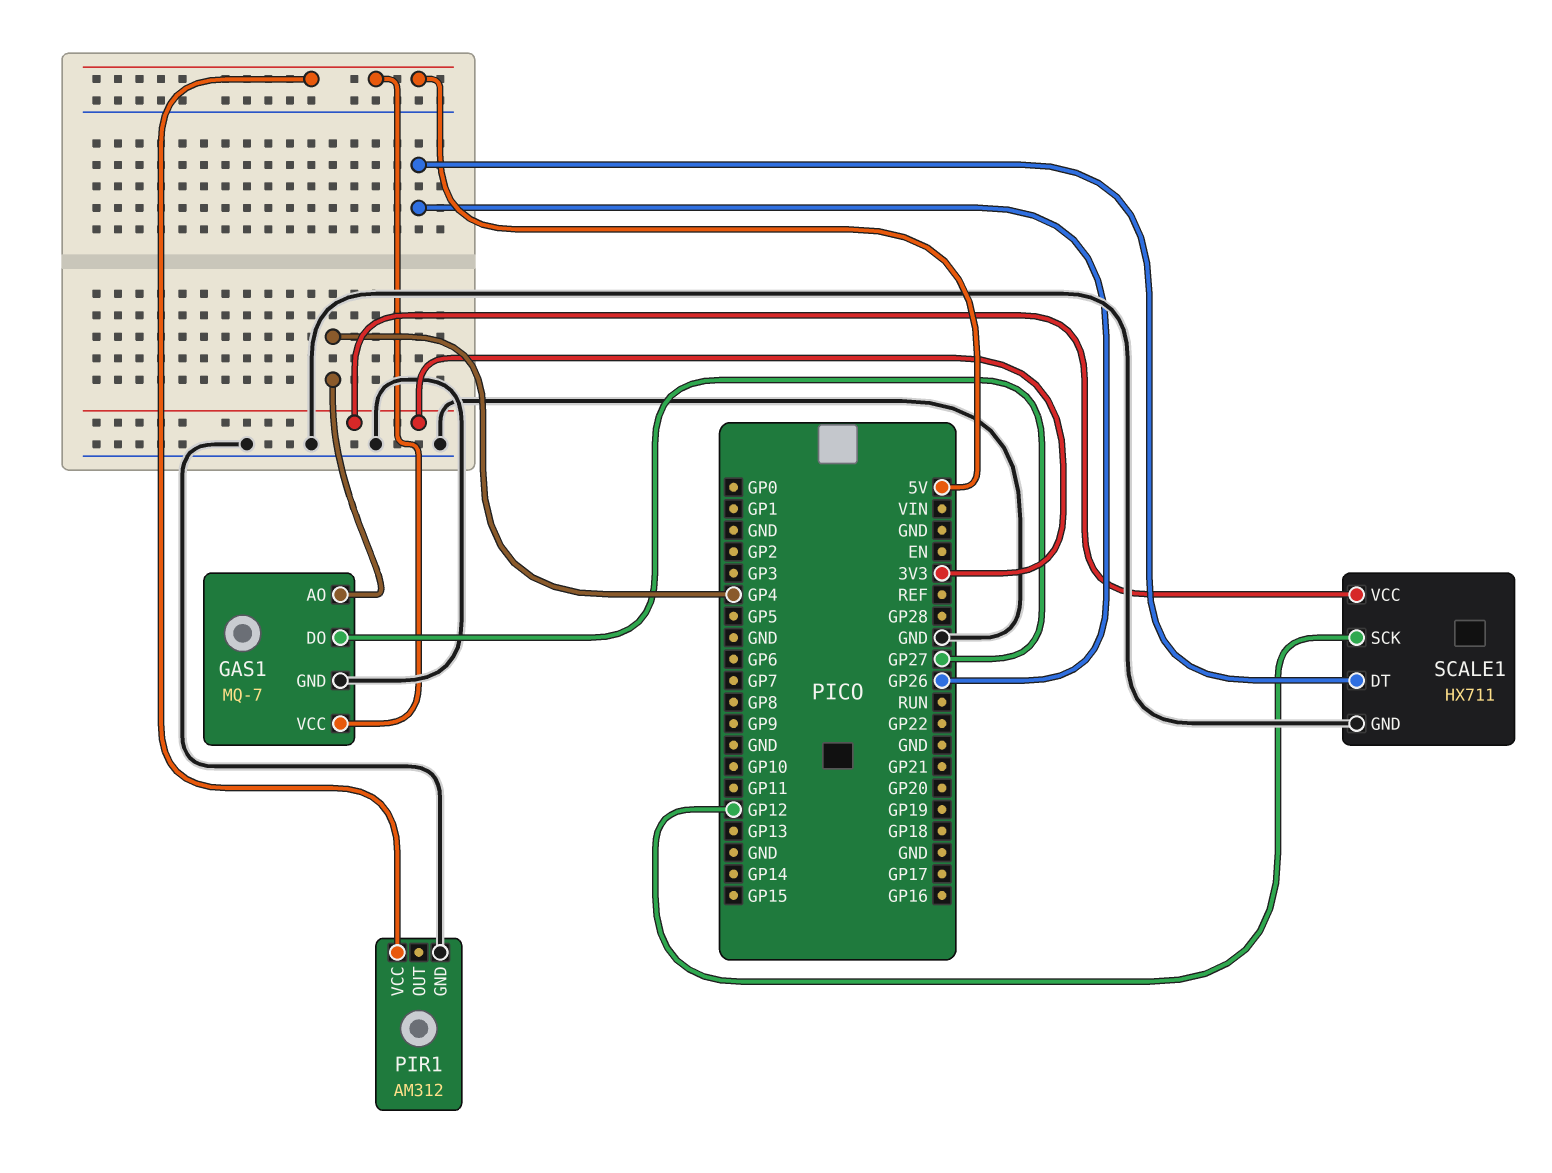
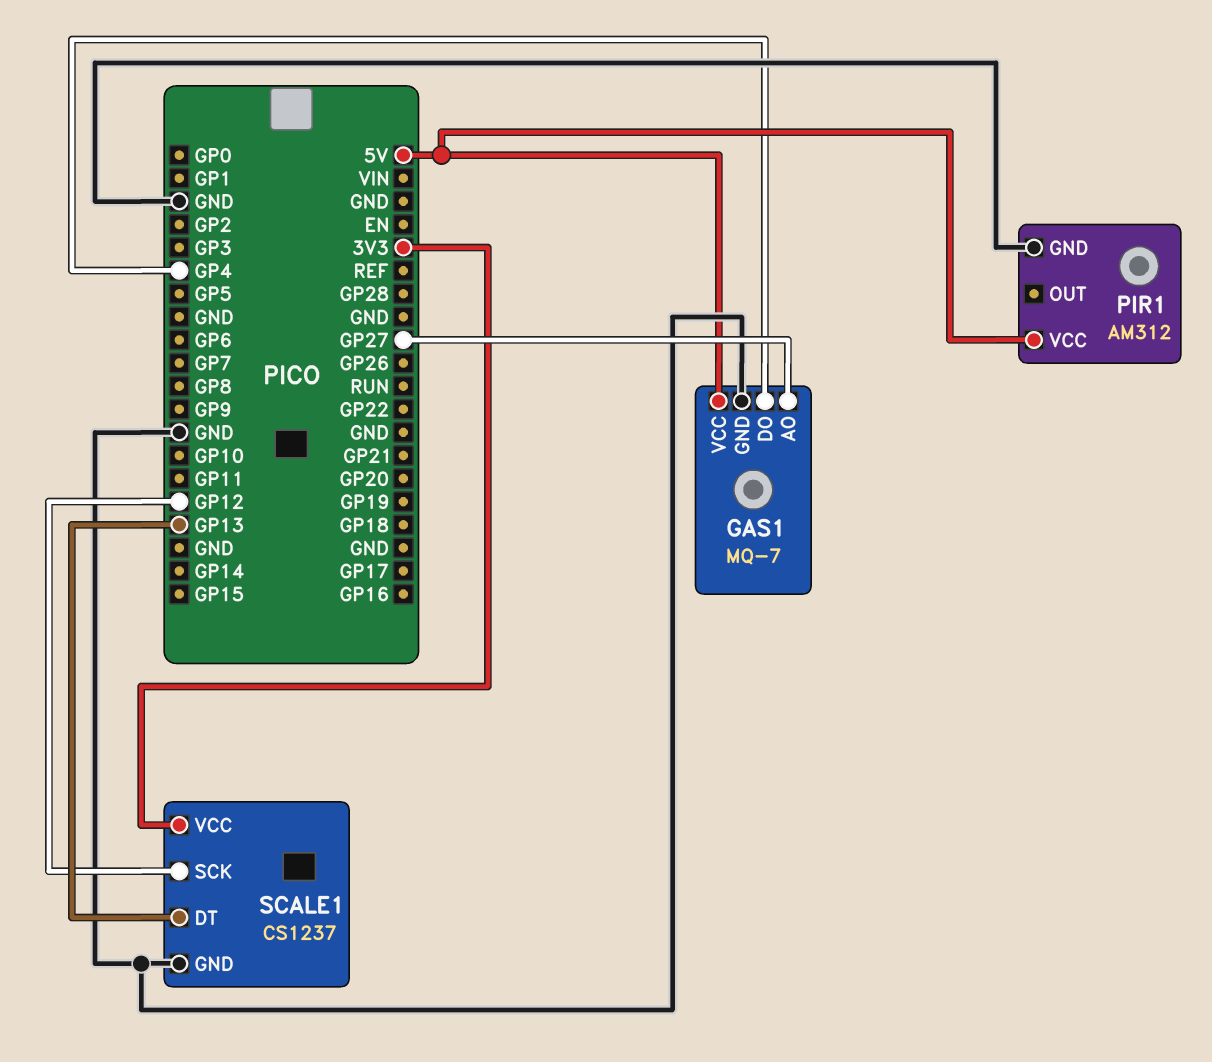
GAS1 pin AO: GP4 -> GP27
GAS1 pin DO: GP27 -> GP4
SCALE1: HX711 -> CS1237
SCALE1 pin DT: GP26 -> GP13

